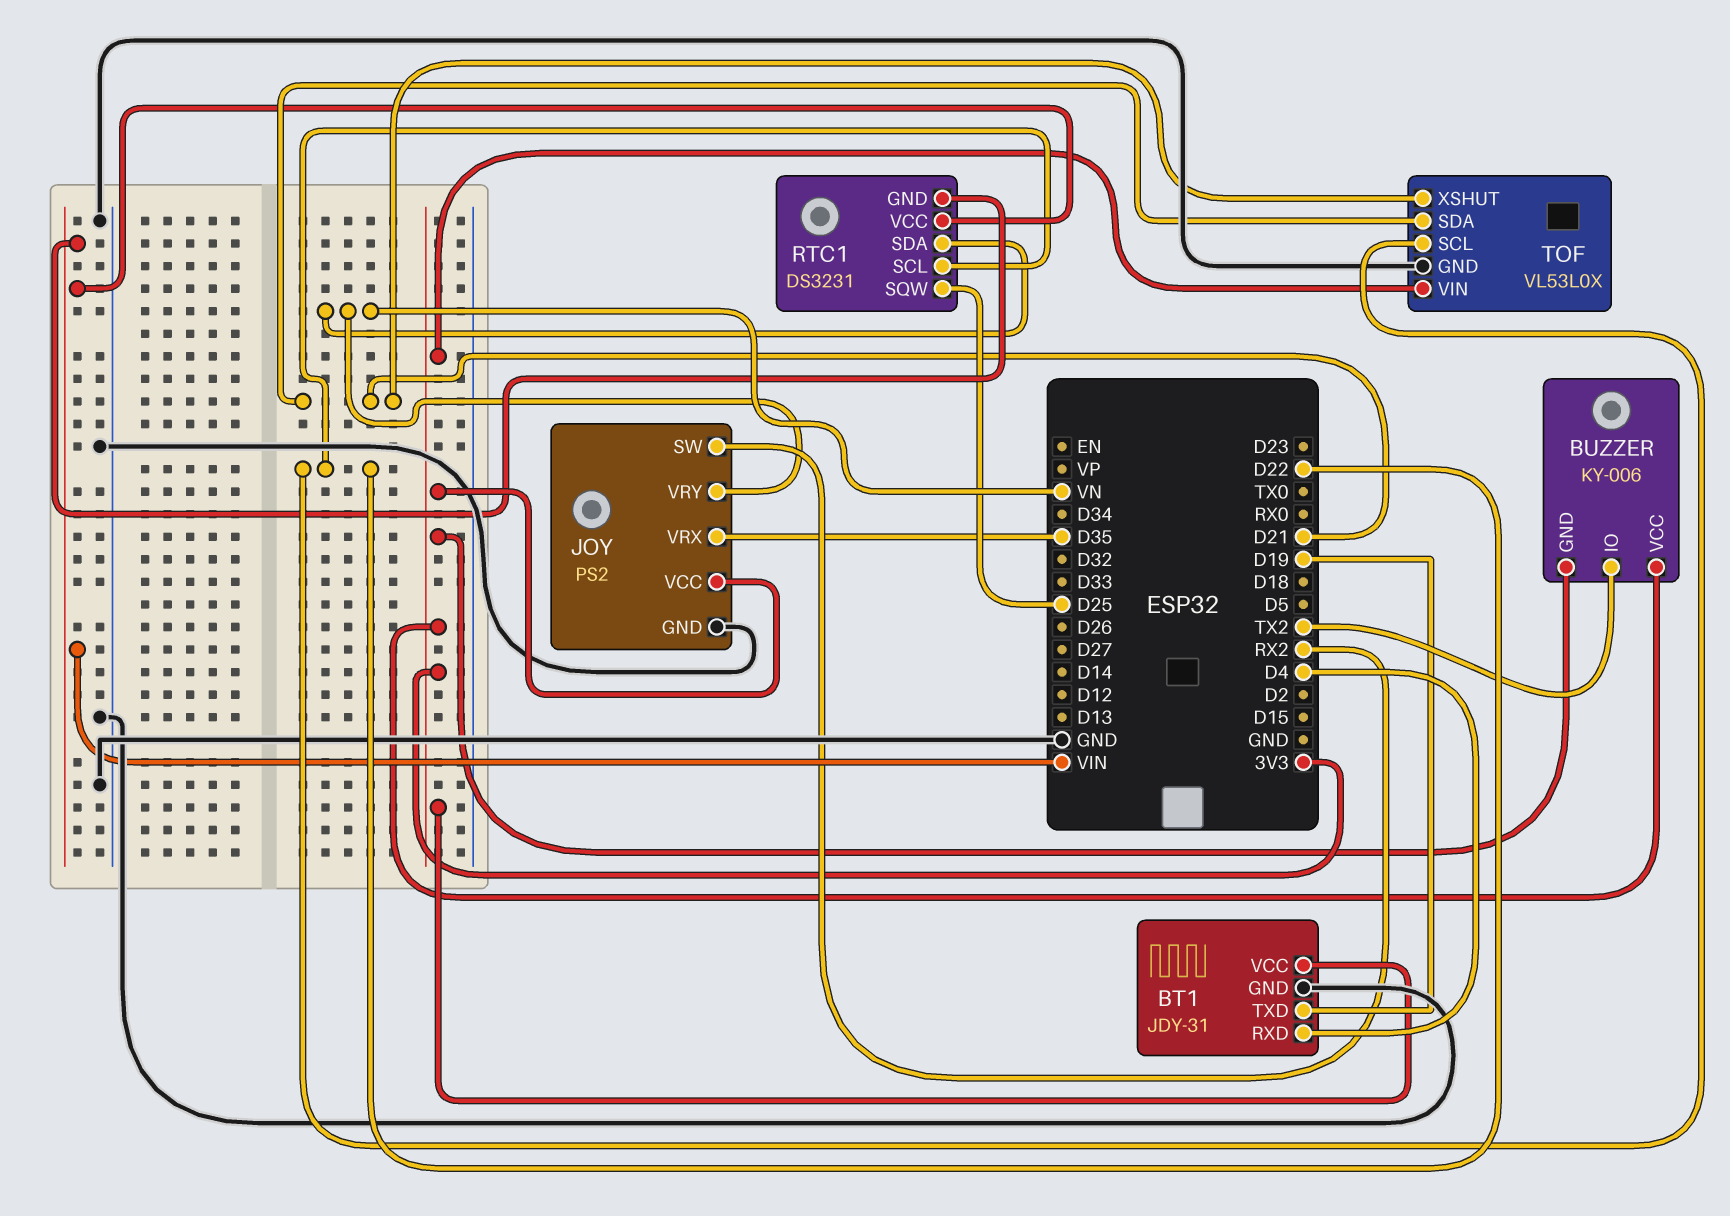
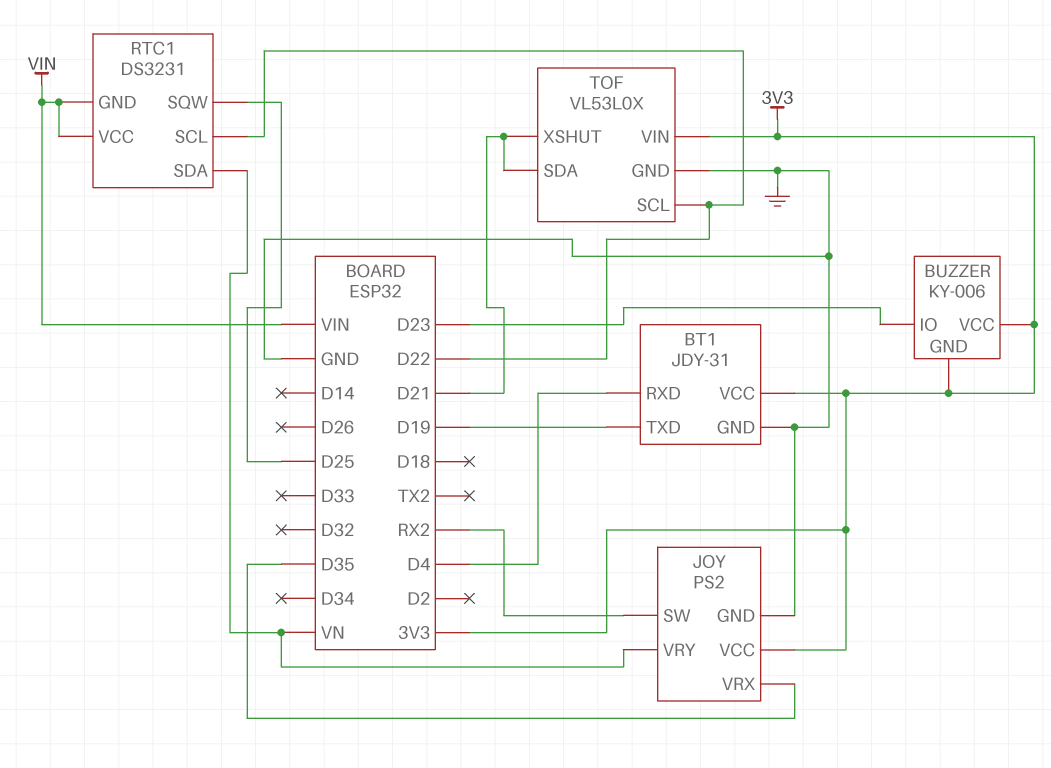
BUZZER pin IO: TX2 -> D23

